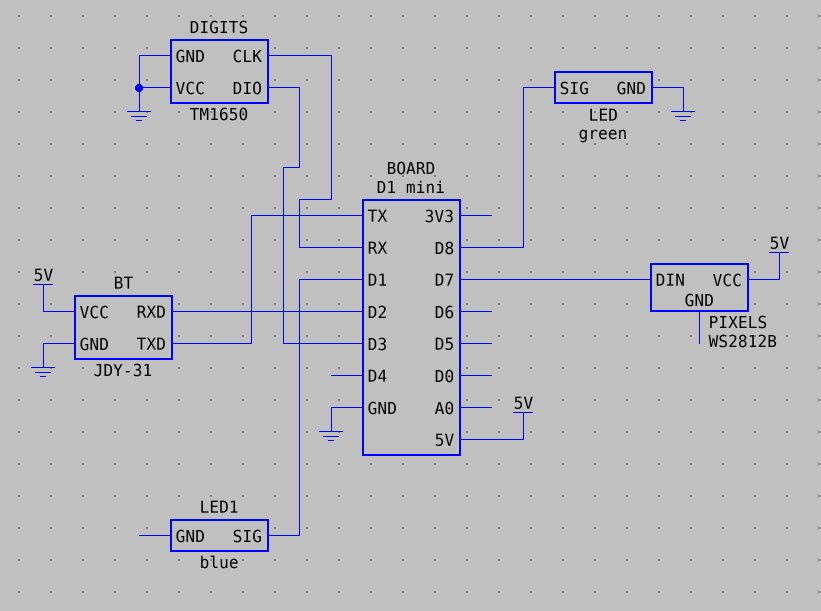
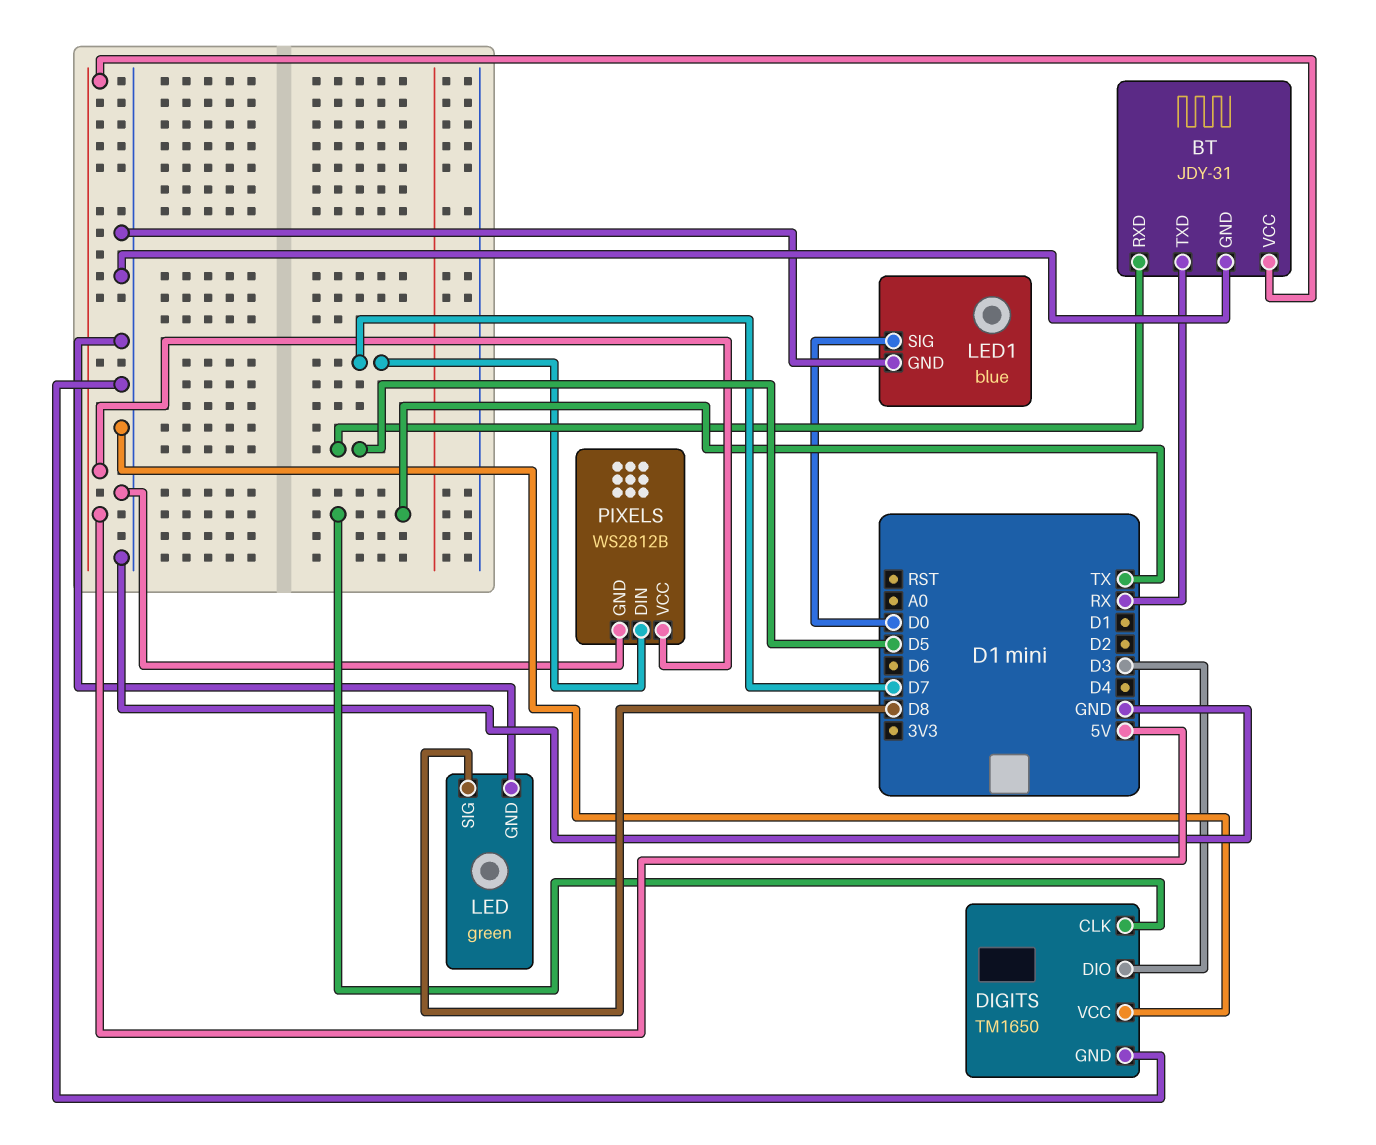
BT pin RXD: D2 -> D5
BT pin TXD: TX -> RX
DIGITS pin CLK: RX -> TX
LED1 pin GND: none -> GND
LED1 pin SIG: D1 -> D0
PIXELS pin GND: none -> GND

